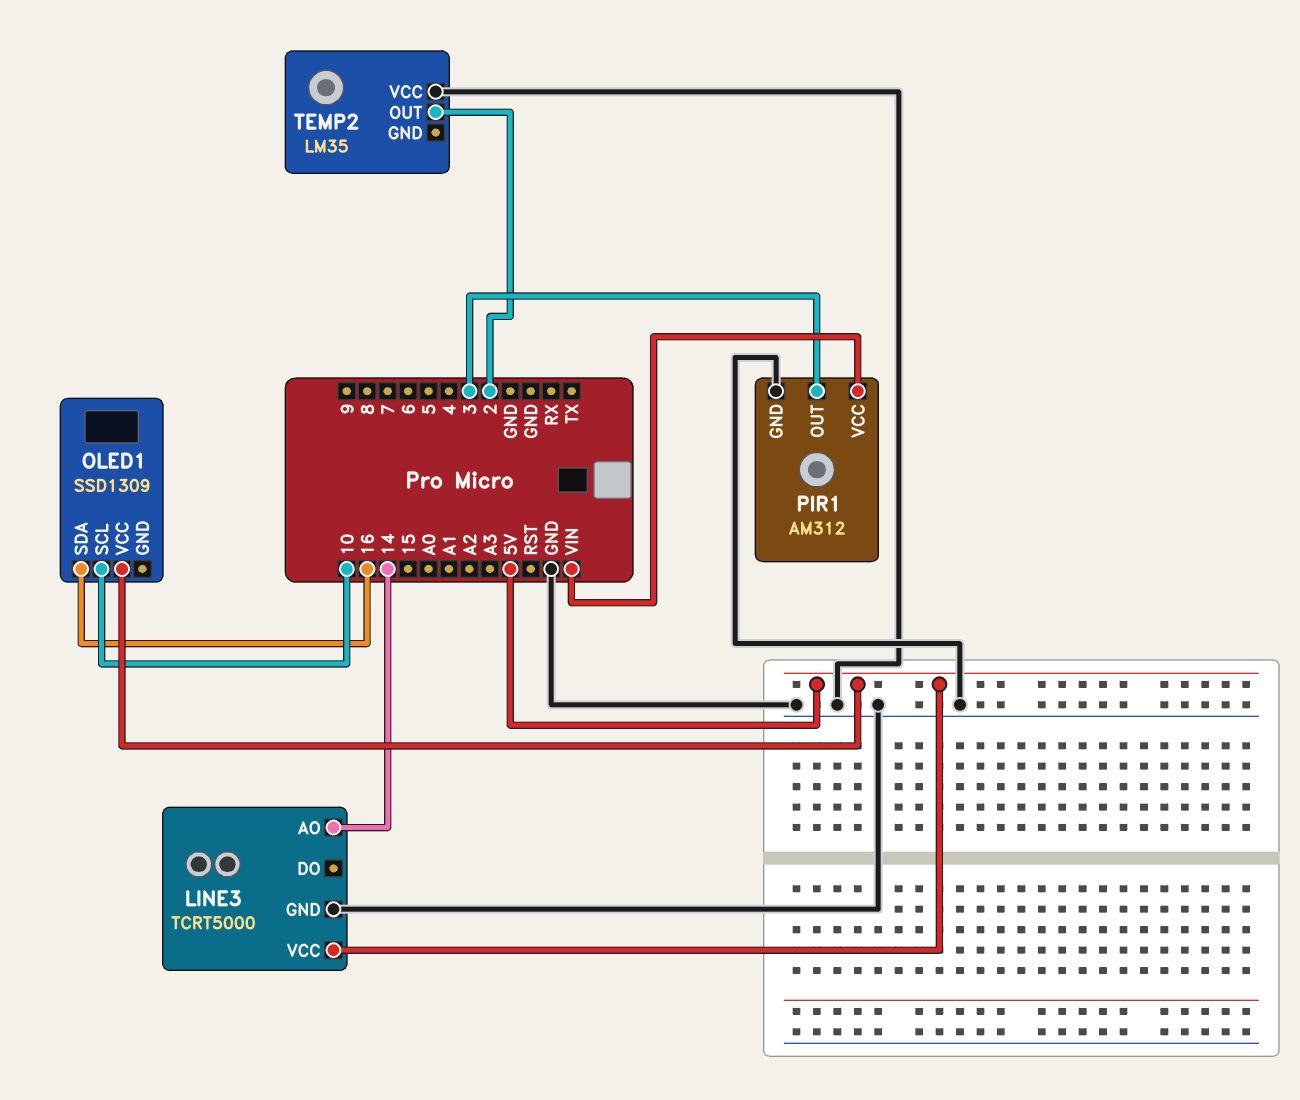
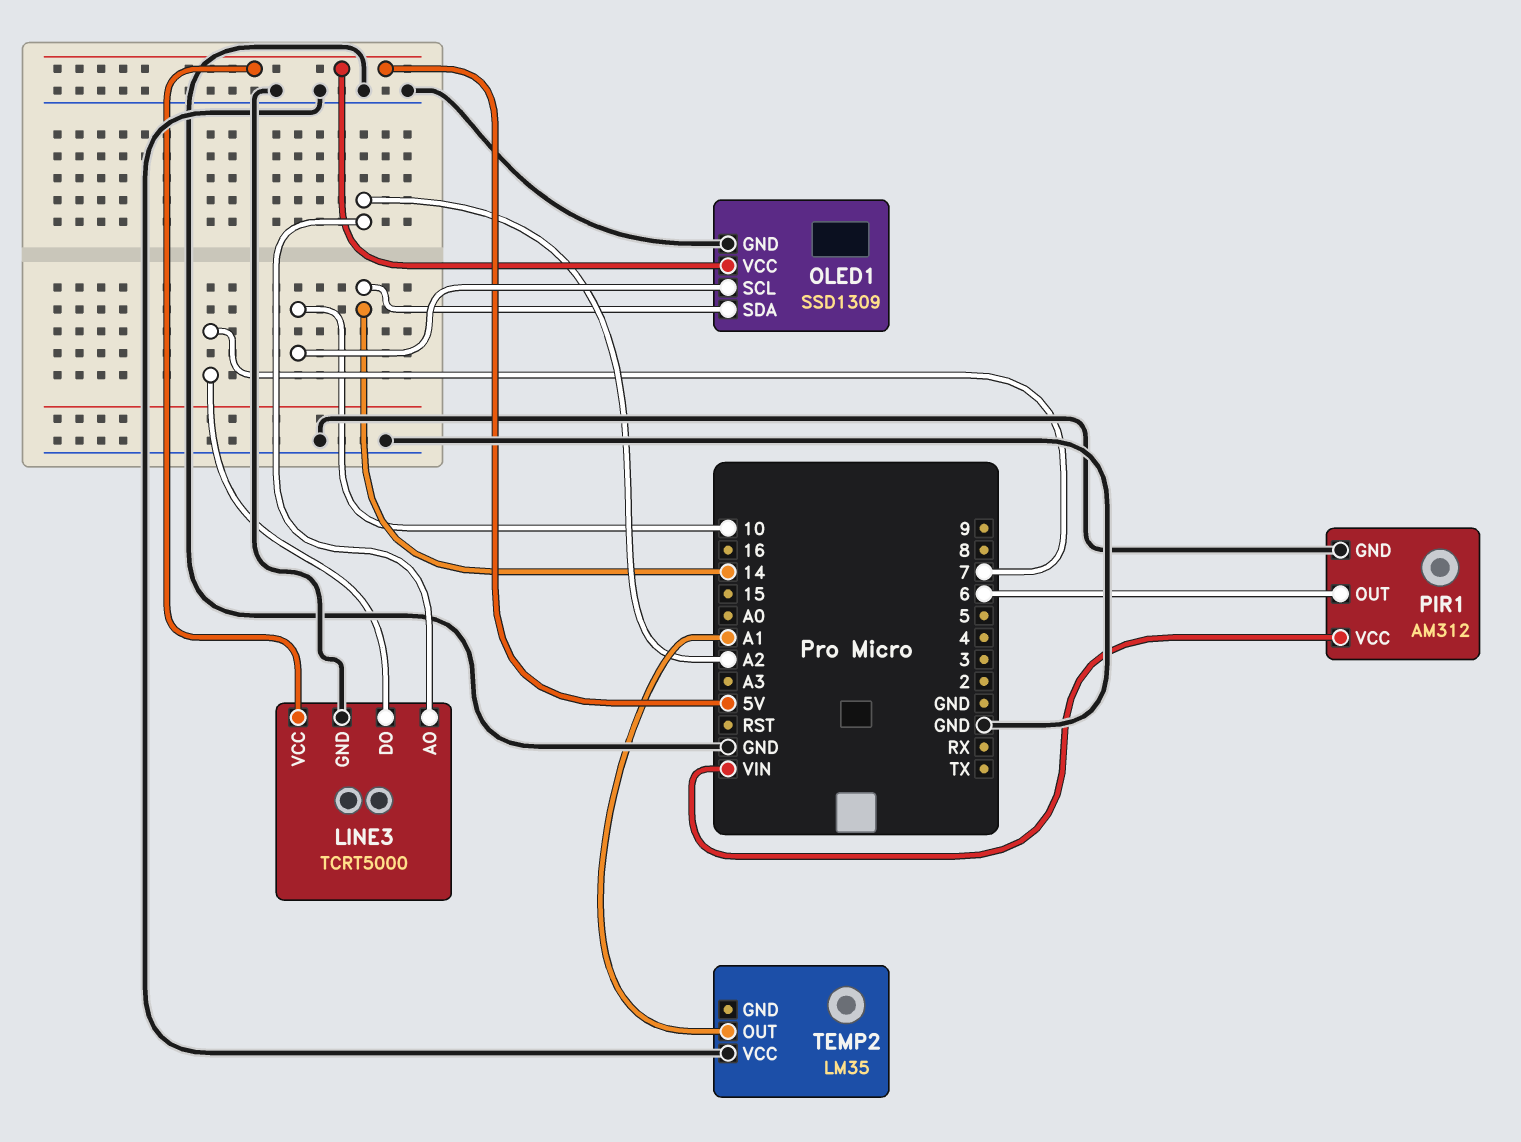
LINE3 pin AO: 14 -> A2
LINE3 pin DO: none -> 7
OLED1 pin GND: none -> GND
OLED1 pin SDA: 16 -> 14
PIR1 pin OUT: 3 -> 6
TEMP2 pin OUT: 2 -> A1

